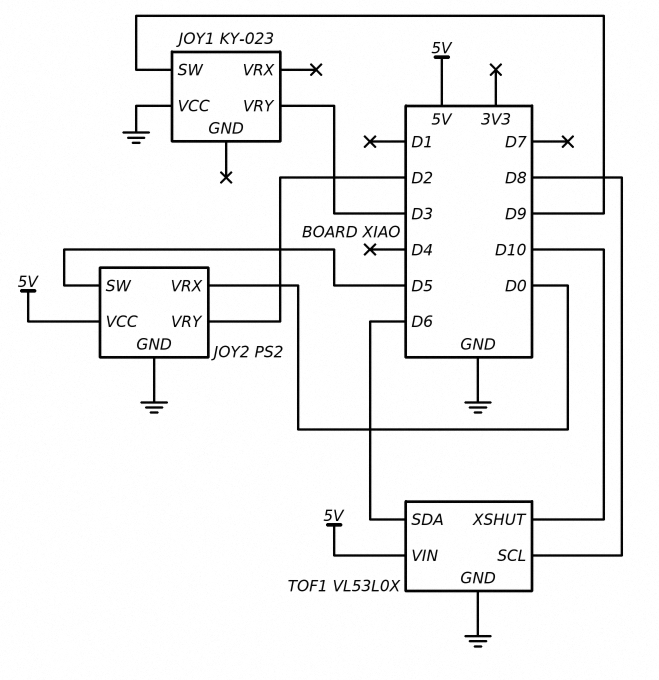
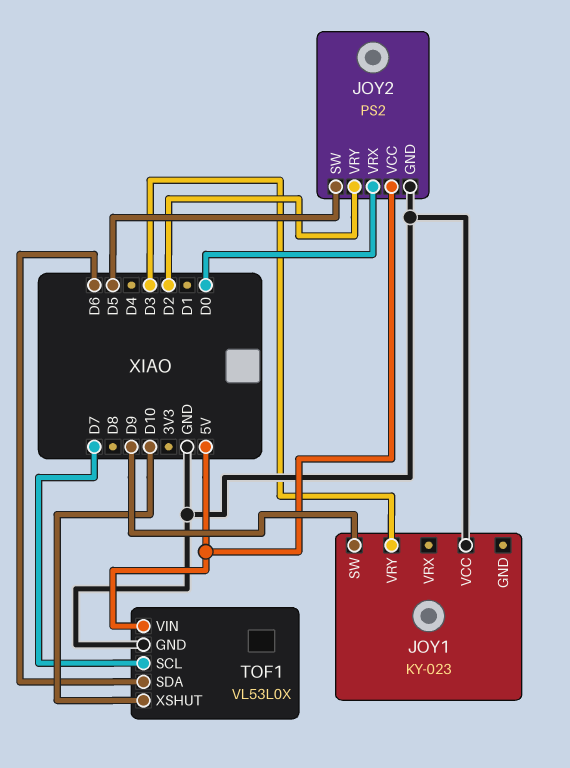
TOF1 pin SCL: D8 -> D7

